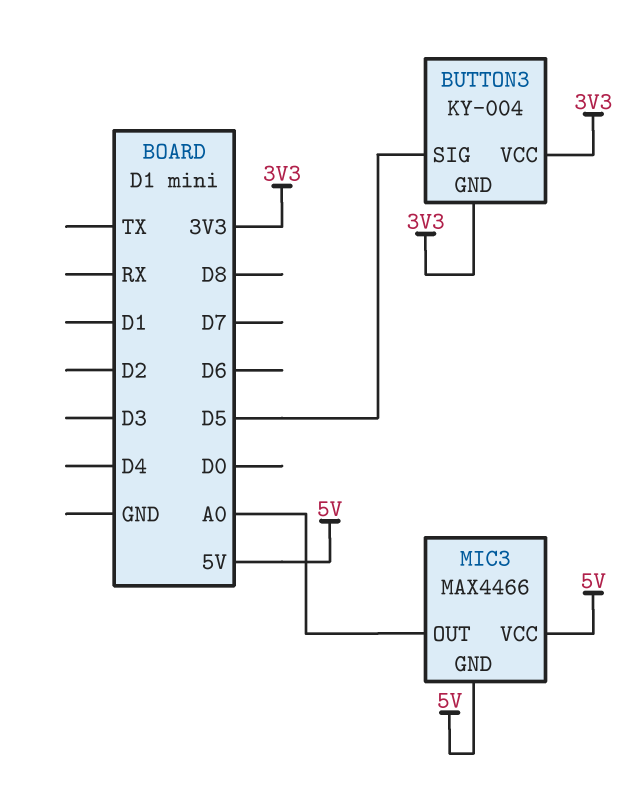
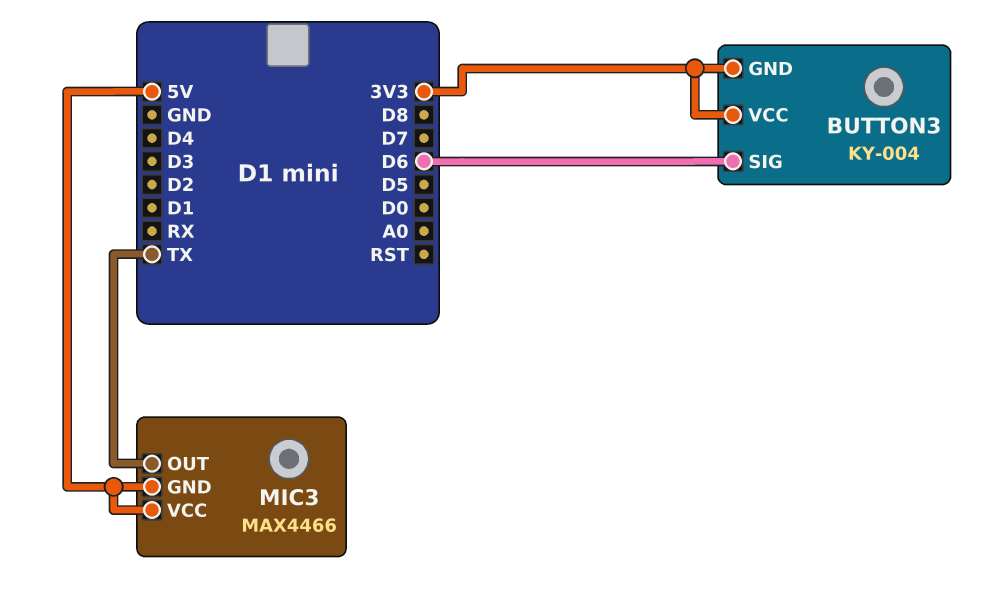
BUTTON3 pin SIG: D5 -> D6
MIC3 pin OUT: A0 -> TX

